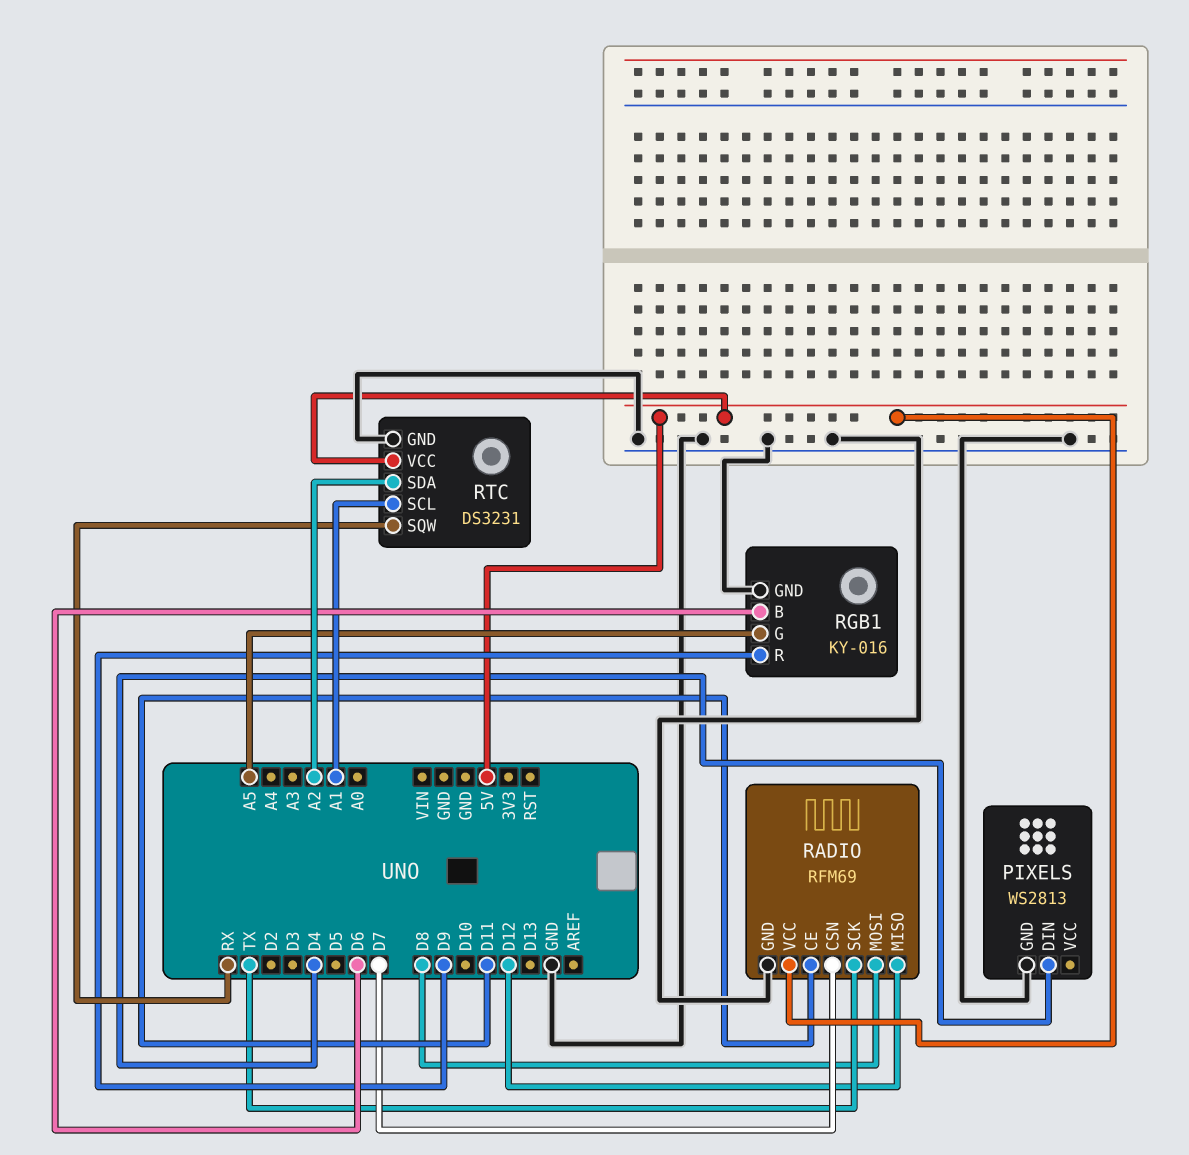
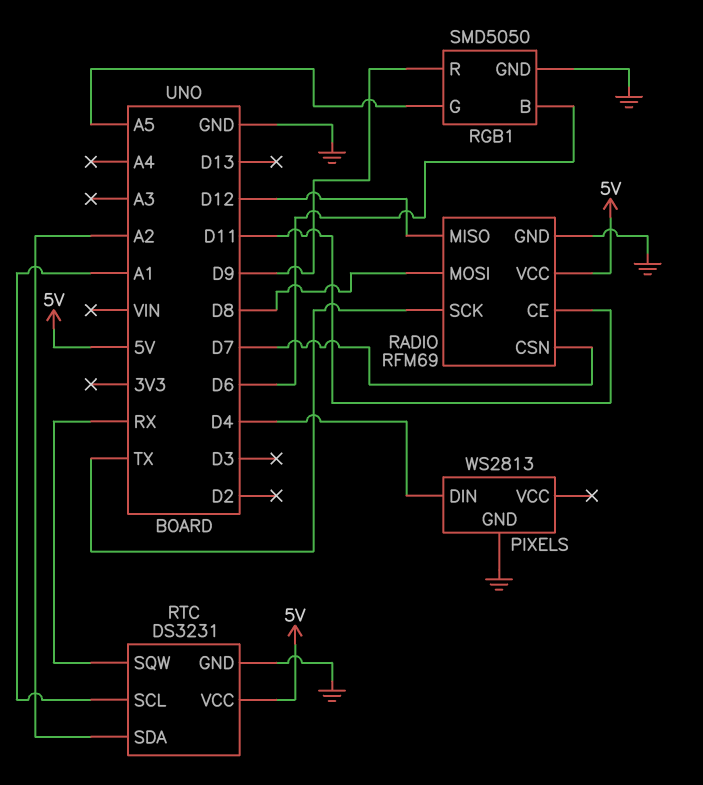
RGB1: KY-016 -> SMD5050

